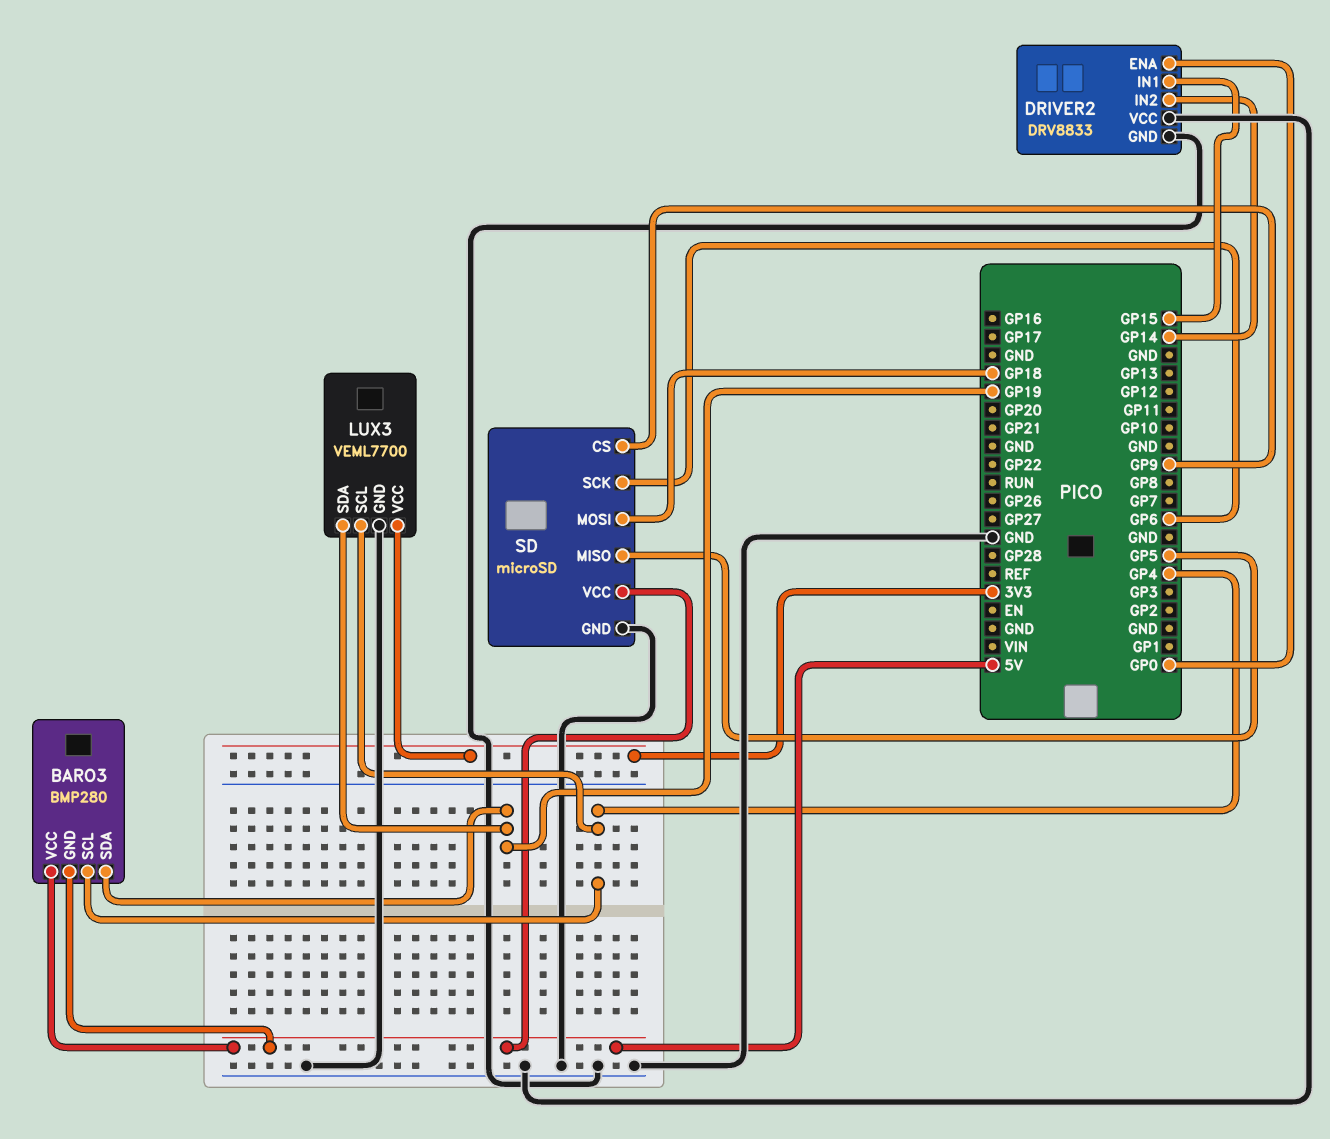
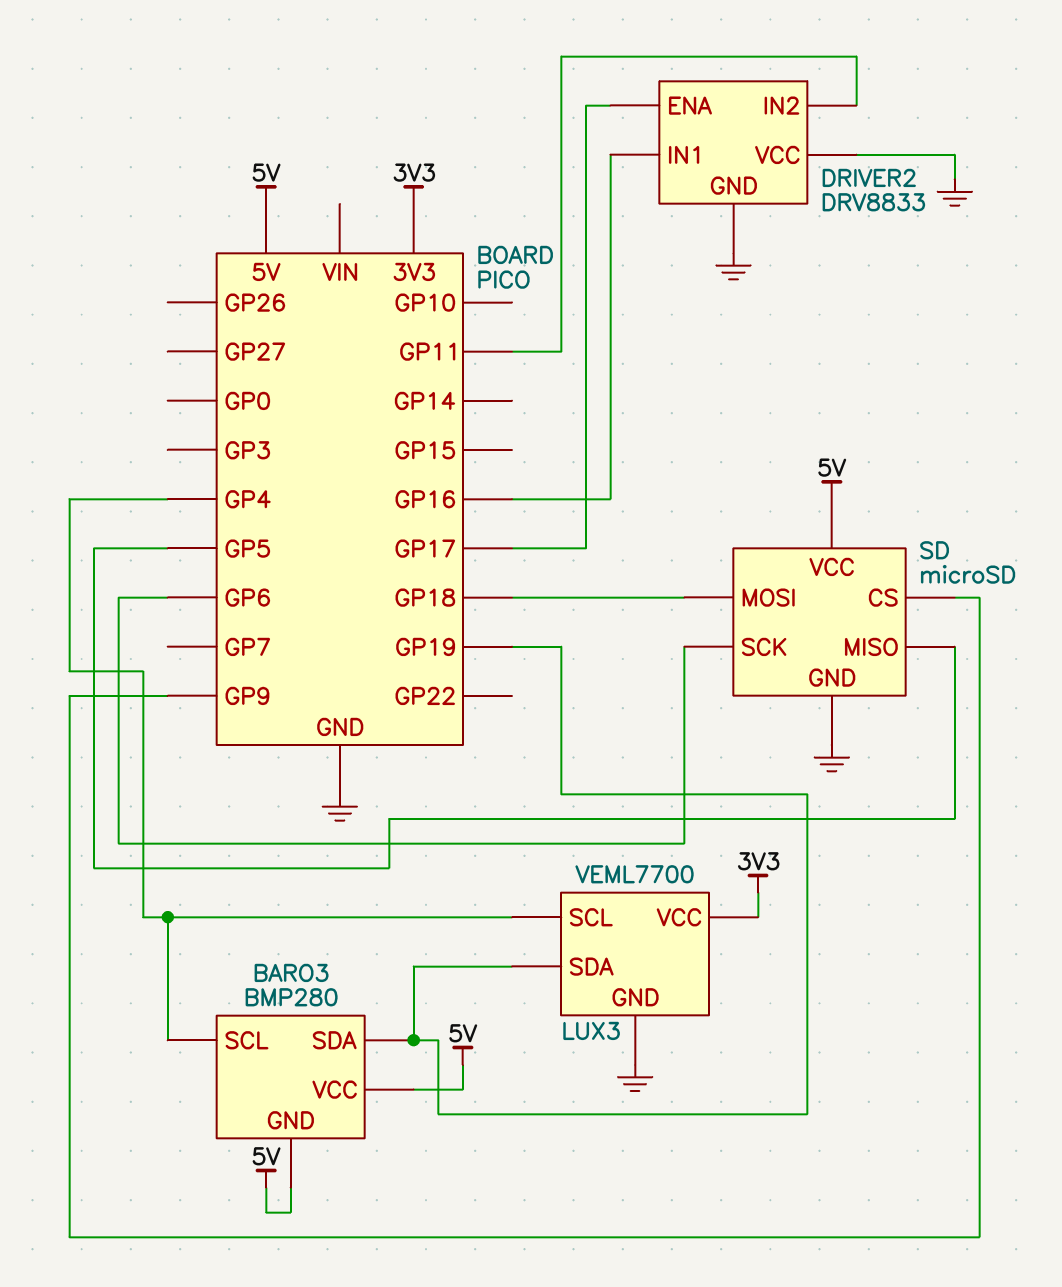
DRIVER2 pin ENA: GP0 -> GP17
DRIVER2 pin IN1: GP15 -> GP16
DRIVER2 pin IN2: GP14 -> GP11

